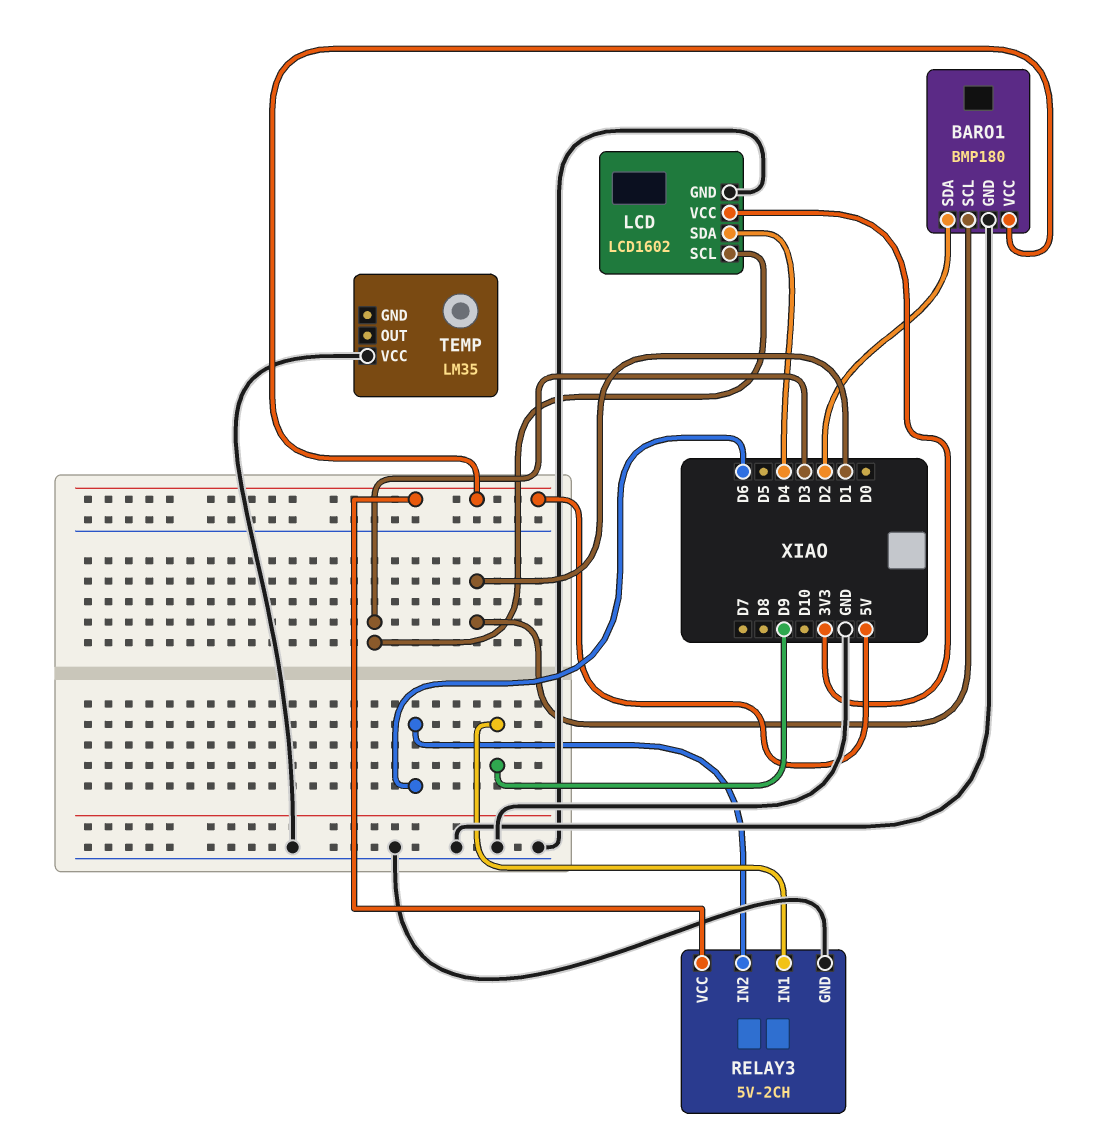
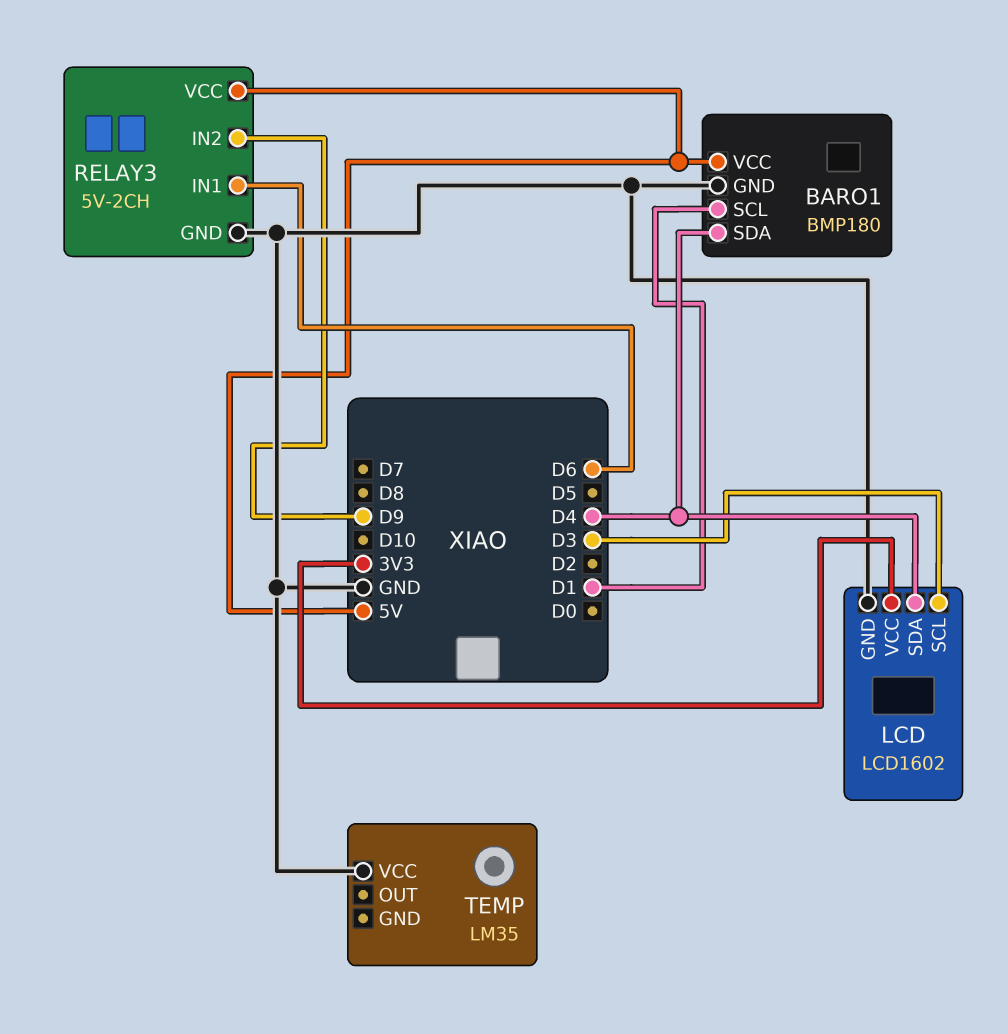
BARO1 pin SDA: D2 -> D4
RELAY3 pin IN1: D9 -> D6
RELAY3 pin IN2: D6 -> D9

